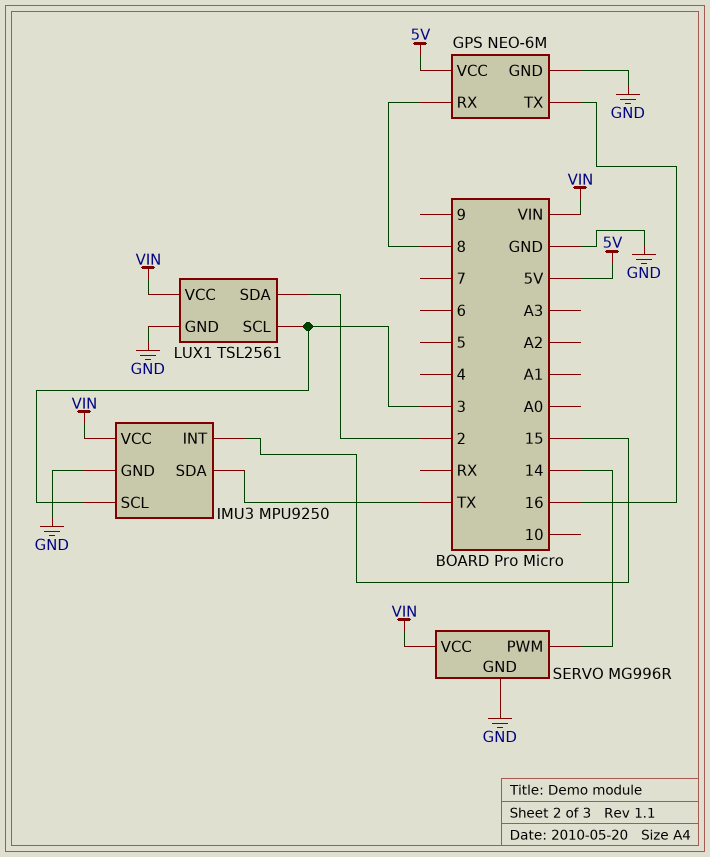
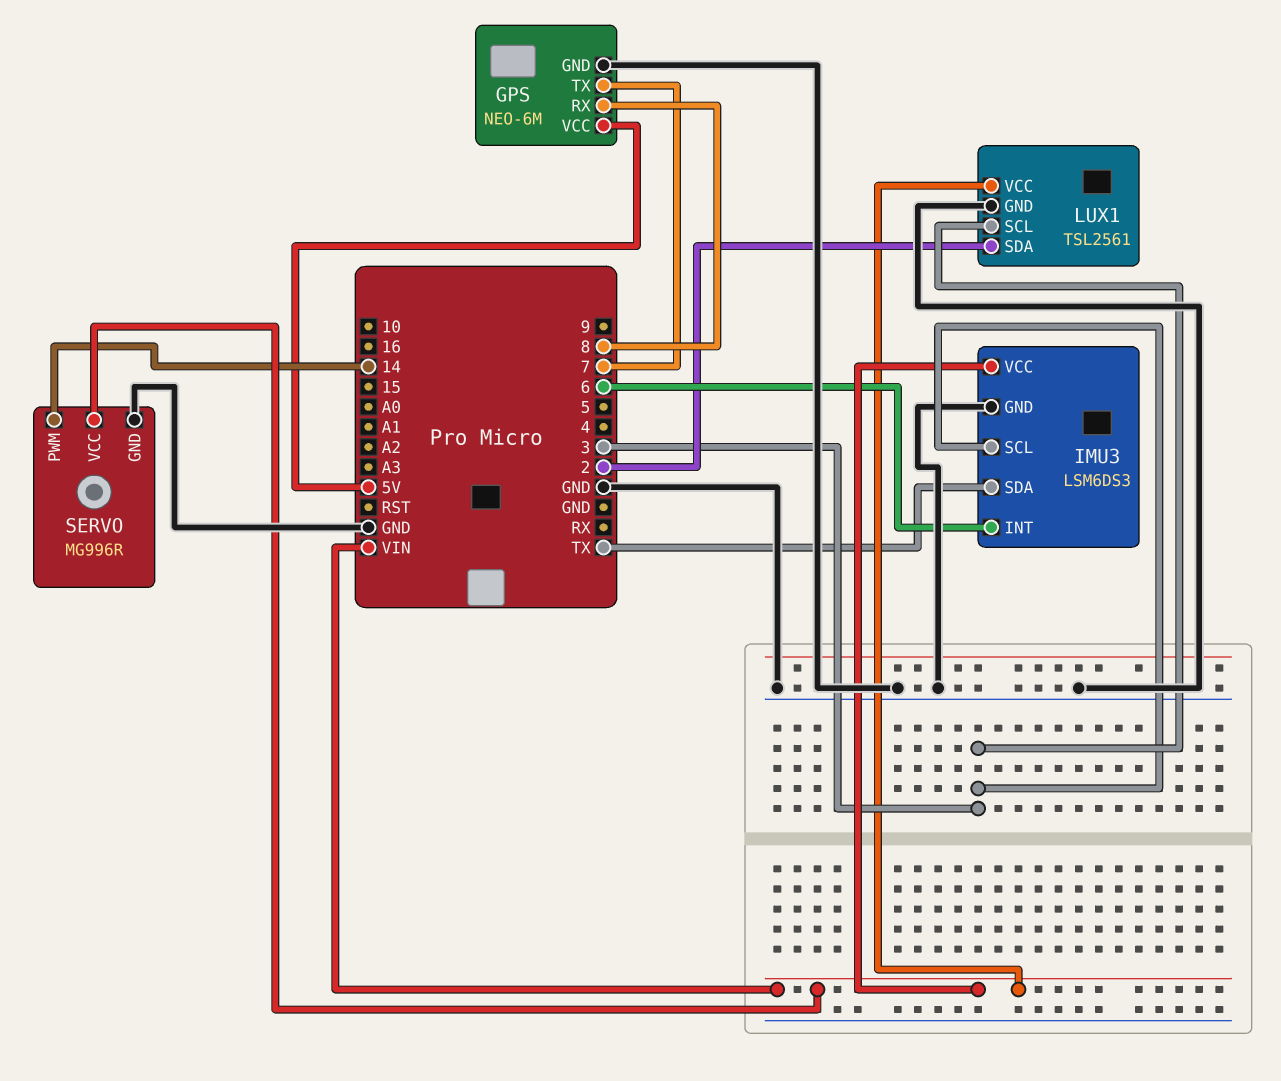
GPS pin TX: 16 -> 7
IMU3: MPU9250 -> LSM6DS3
IMU3 pin INT: 15 -> 6

